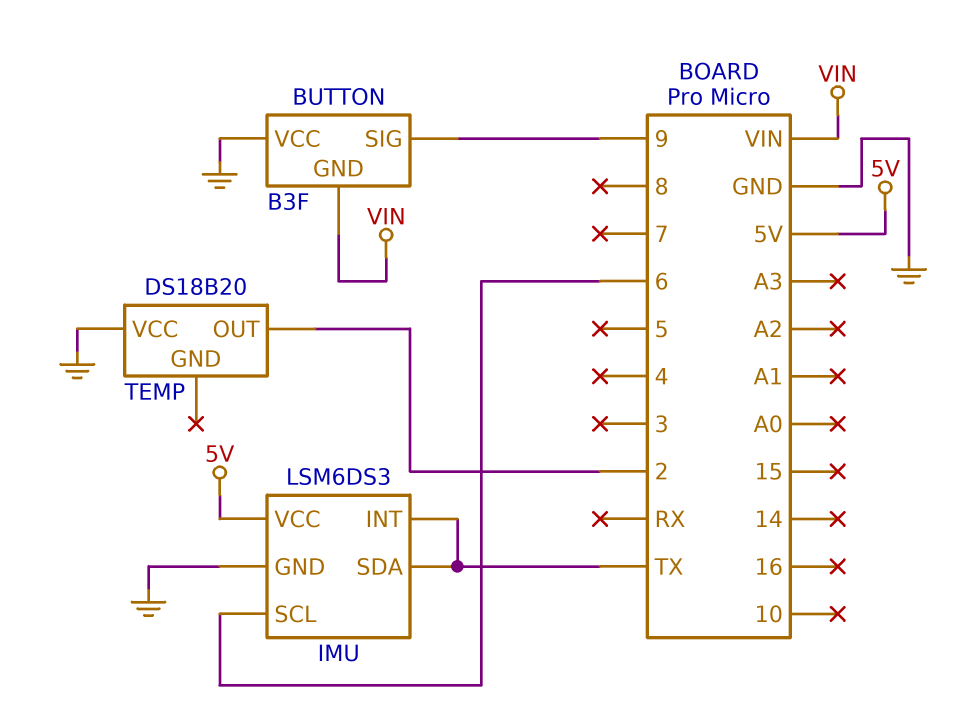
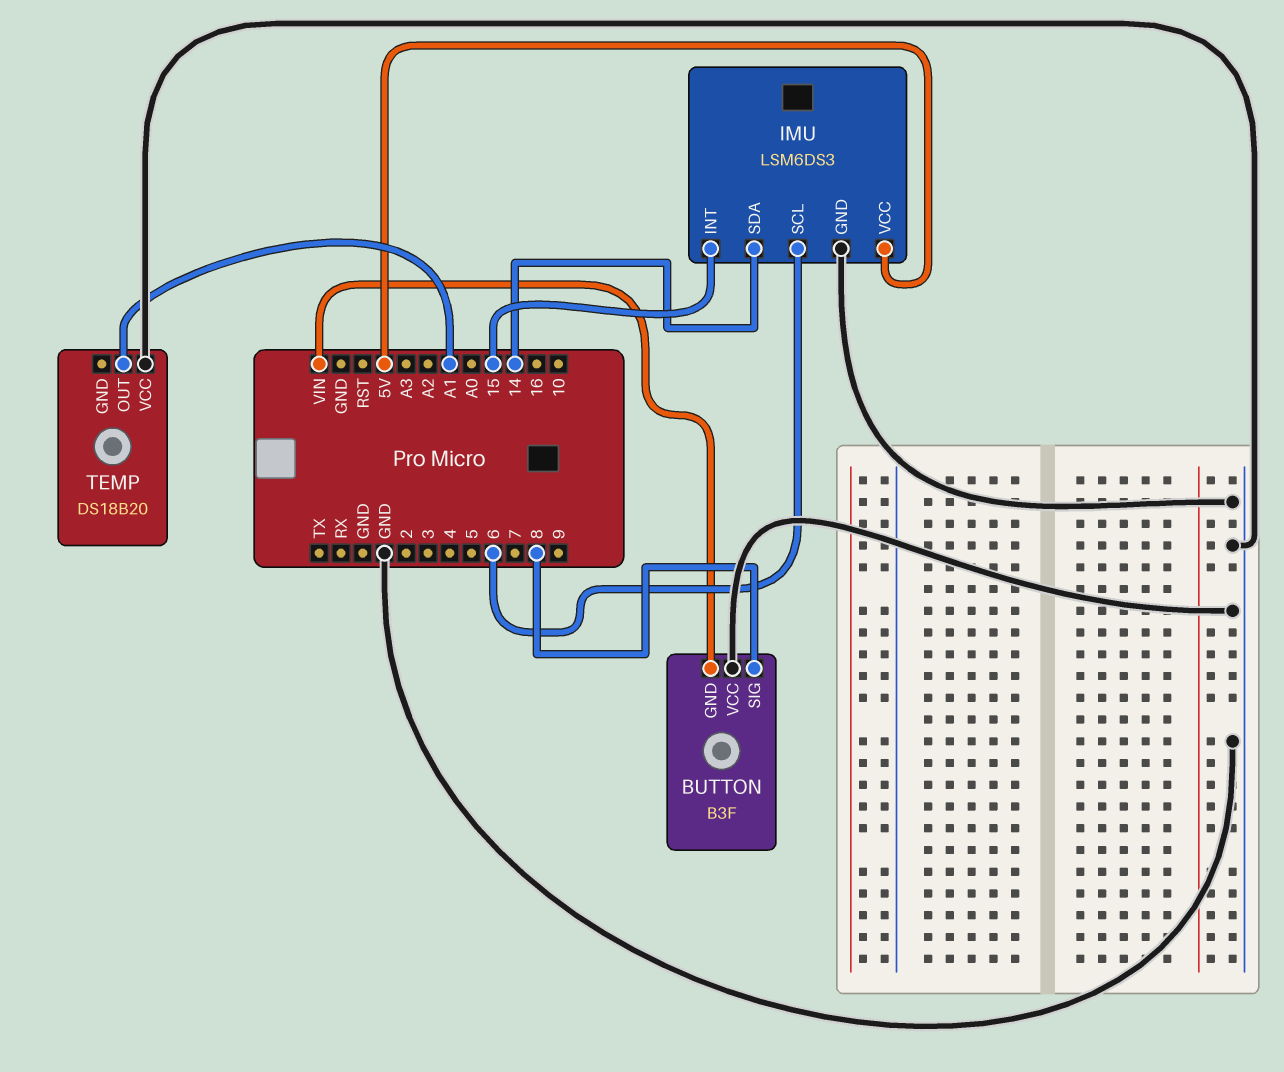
BUTTON pin SIG: 9 -> 8
IMU pin INT: TX -> 15
IMU pin SDA: TX -> 14
TEMP pin OUT: 2 -> A1

